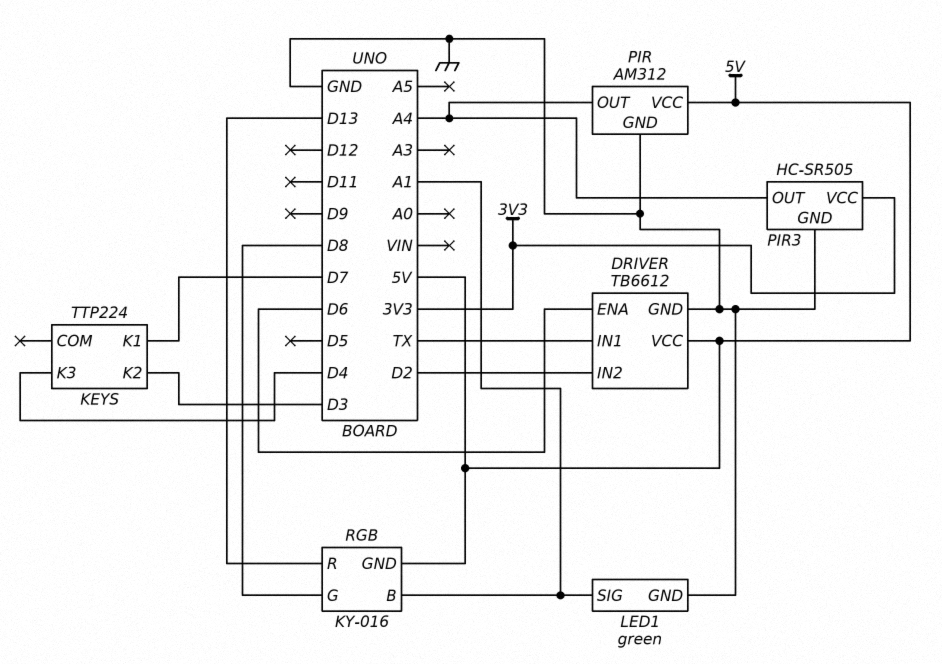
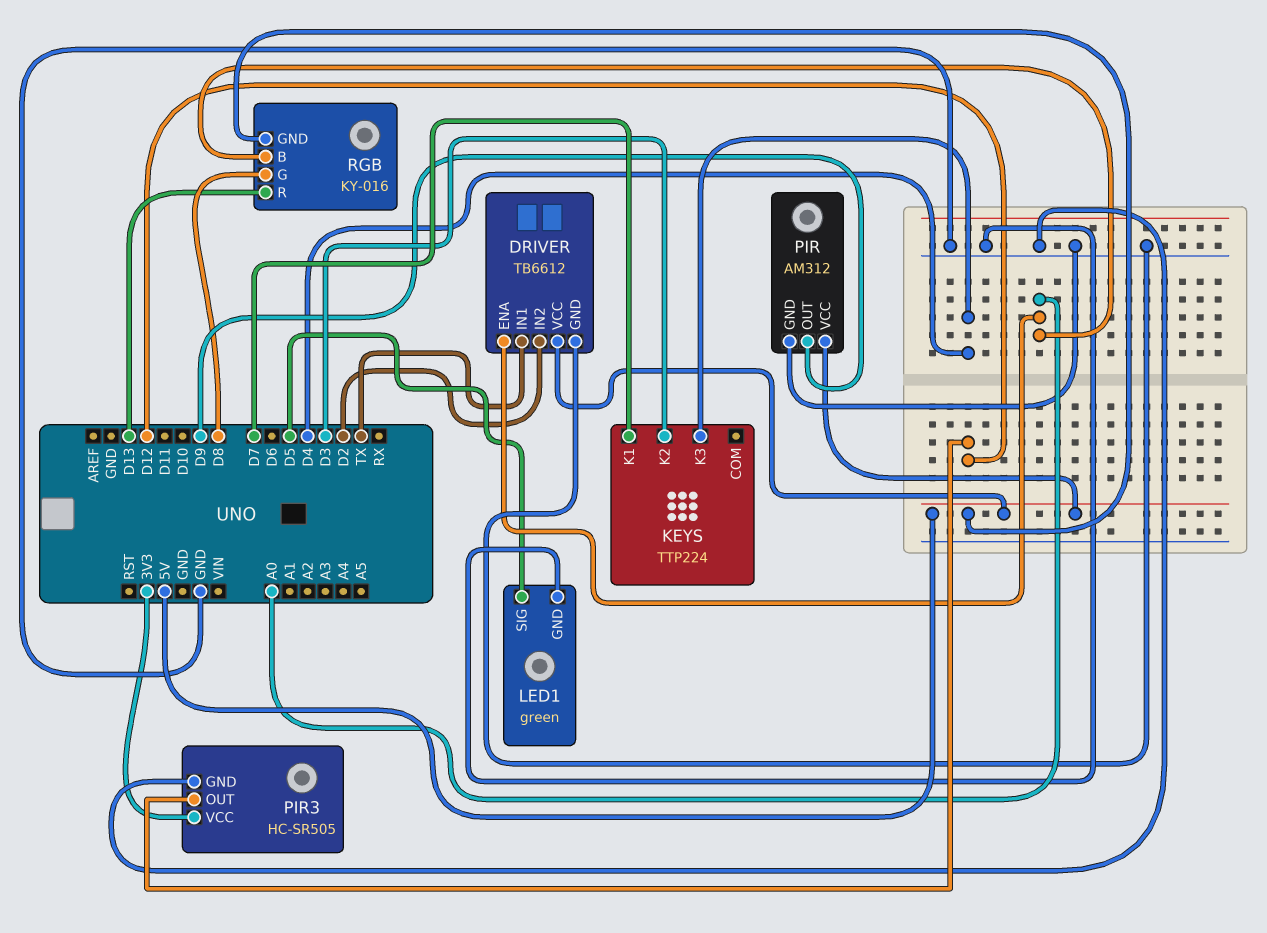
DRIVER pin ENA: D6 -> A0
LED1 pin SIG: A1 -> D5
PIR pin OUT: A4 -> D9
PIR3 pin OUT: A4 -> D12
RGB pin B: A1 -> A0

